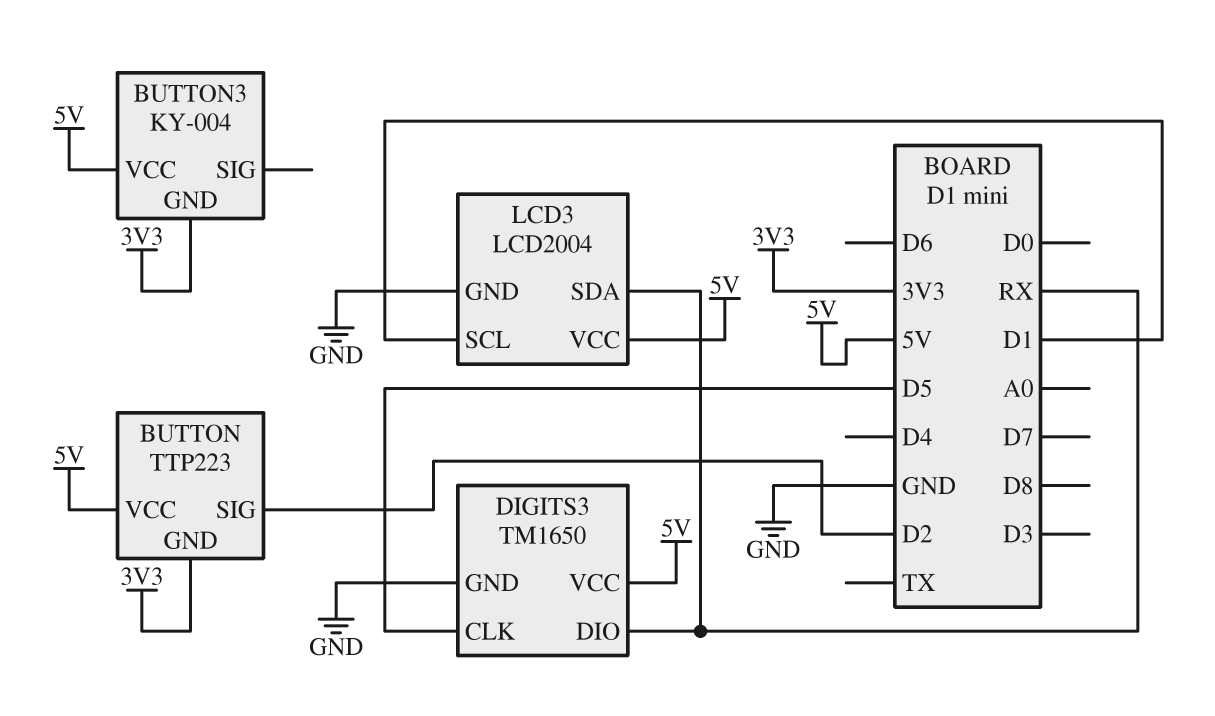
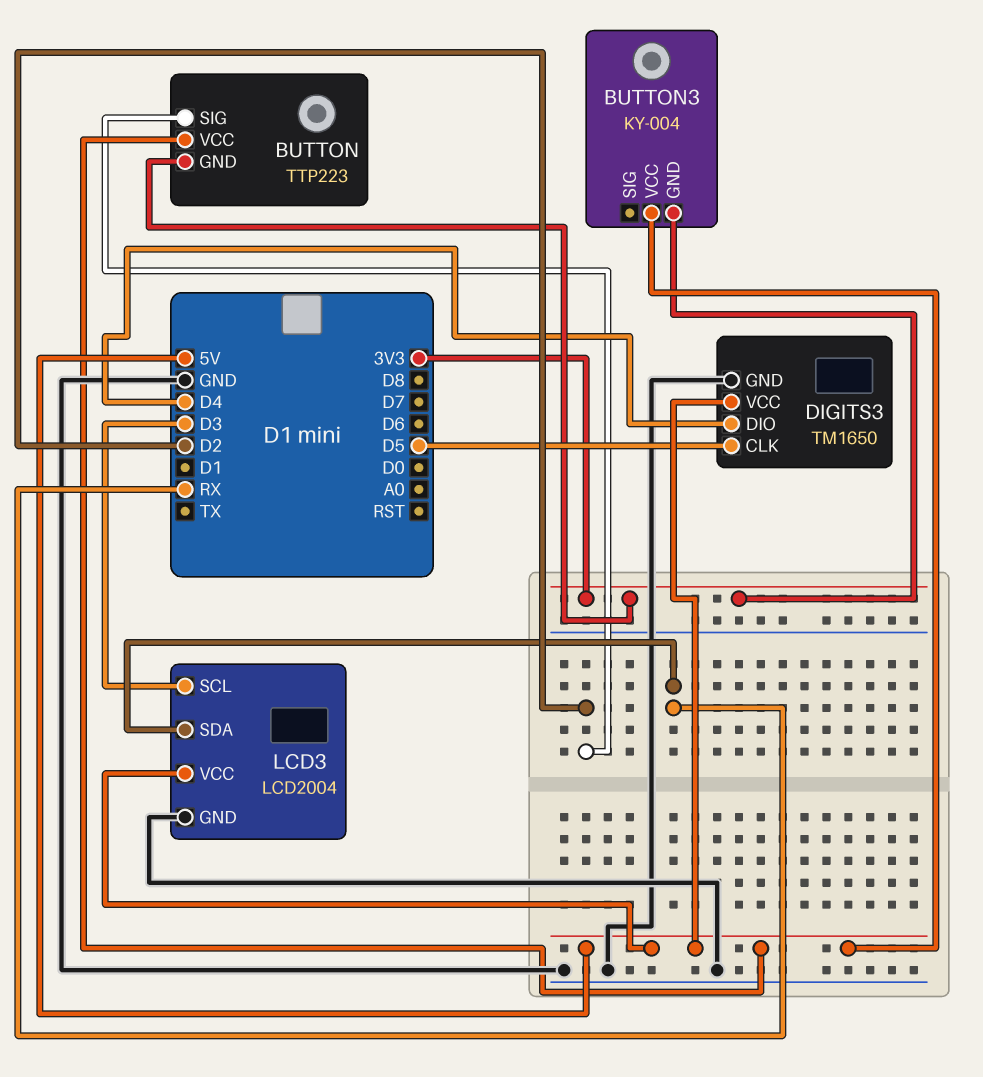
DIGITS3 pin DIO: RX -> D4
LCD3 pin SCL: D1 -> D3

